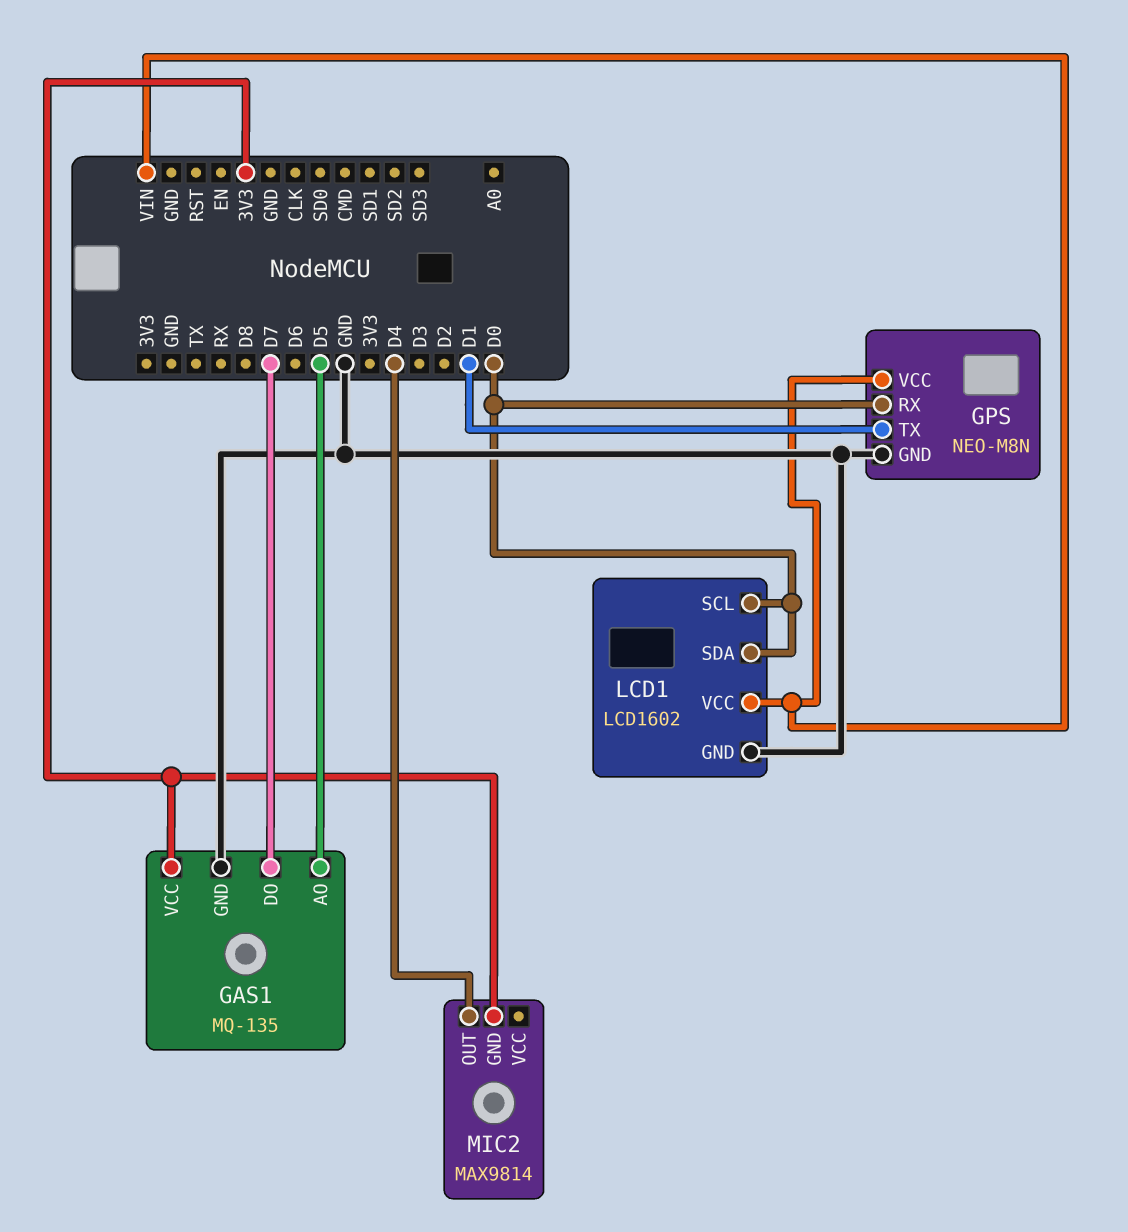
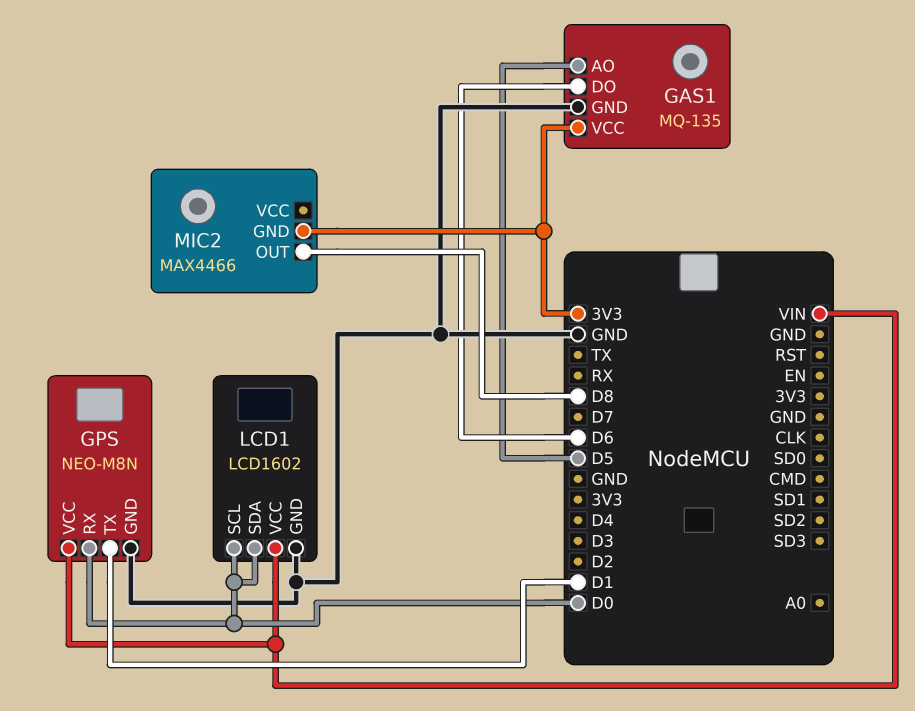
GAS1 pin DO: D7 -> D6
MIC2: MAX9814 -> MAX4466
MIC2 pin OUT: D4 -> D8

